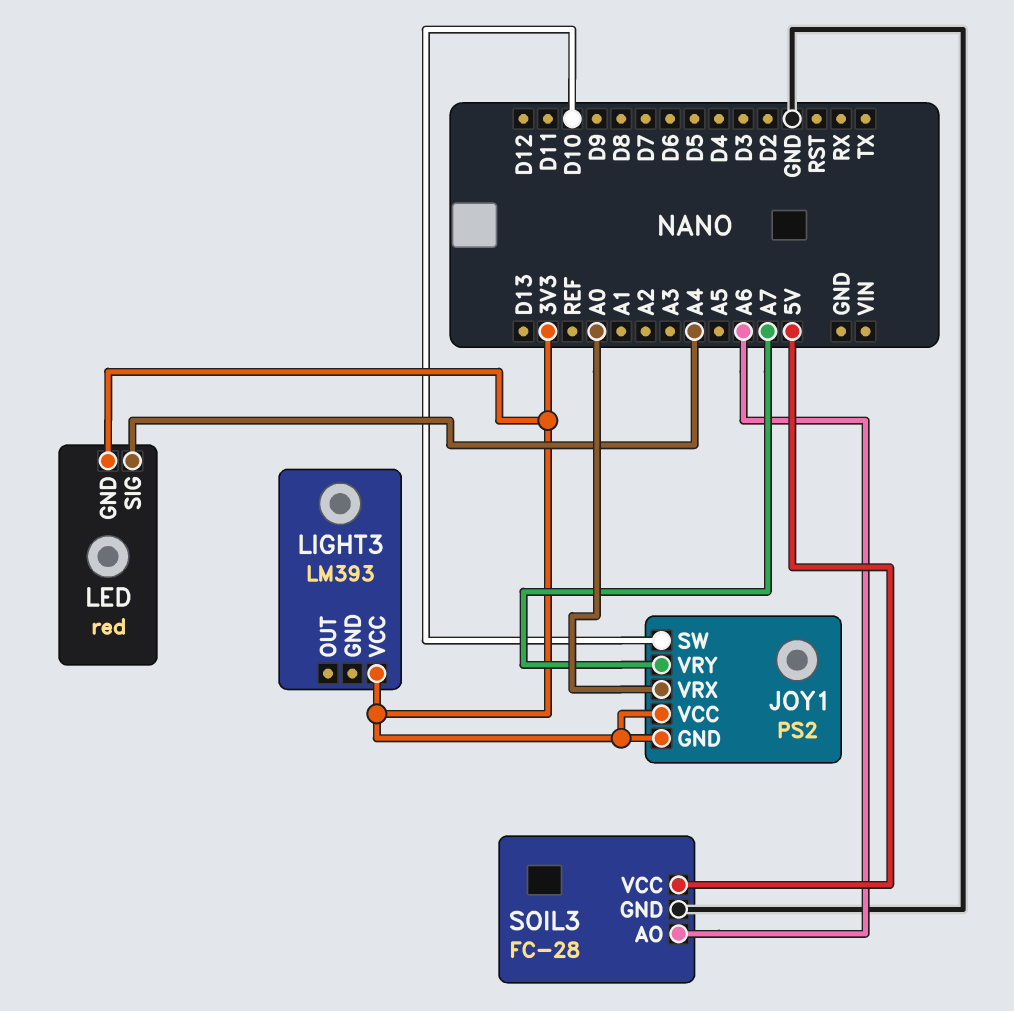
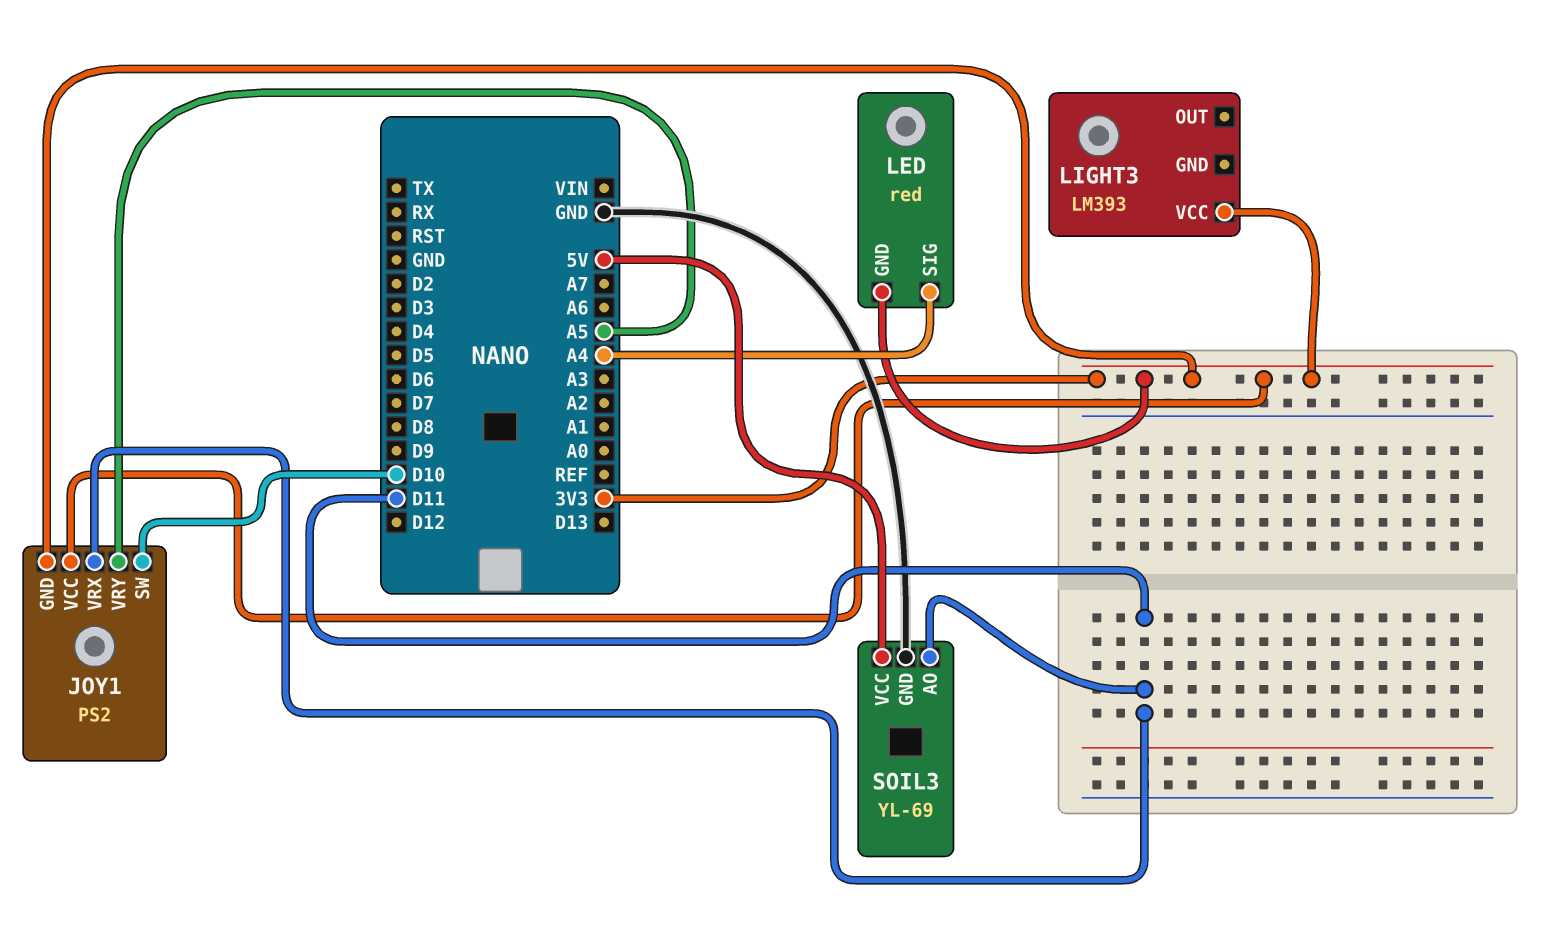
JOY1 pin VRX: A0 -> D11
JOY1 pin VRY: A7 -> A5
SOIL3: FC-28 -> YL-69
SOIL3 pin AO: A6 -> D11

